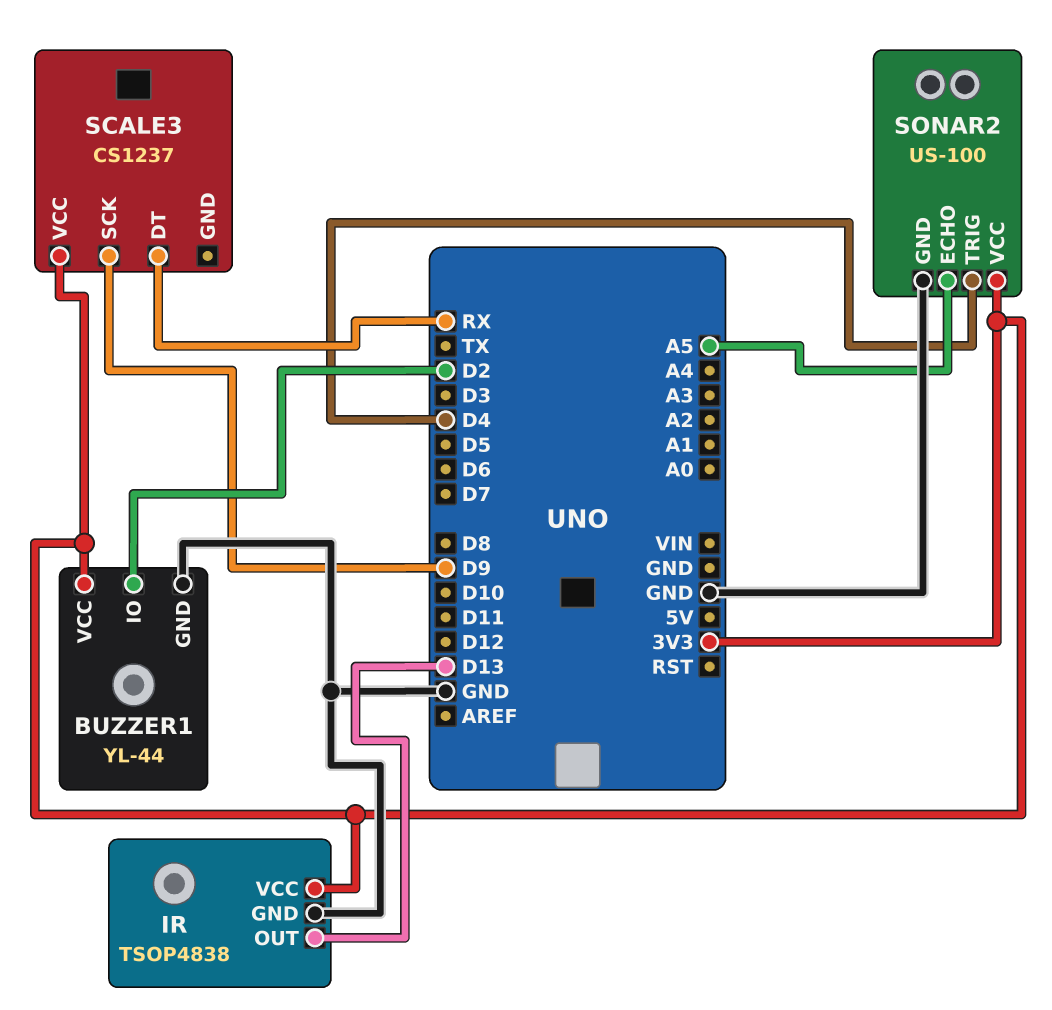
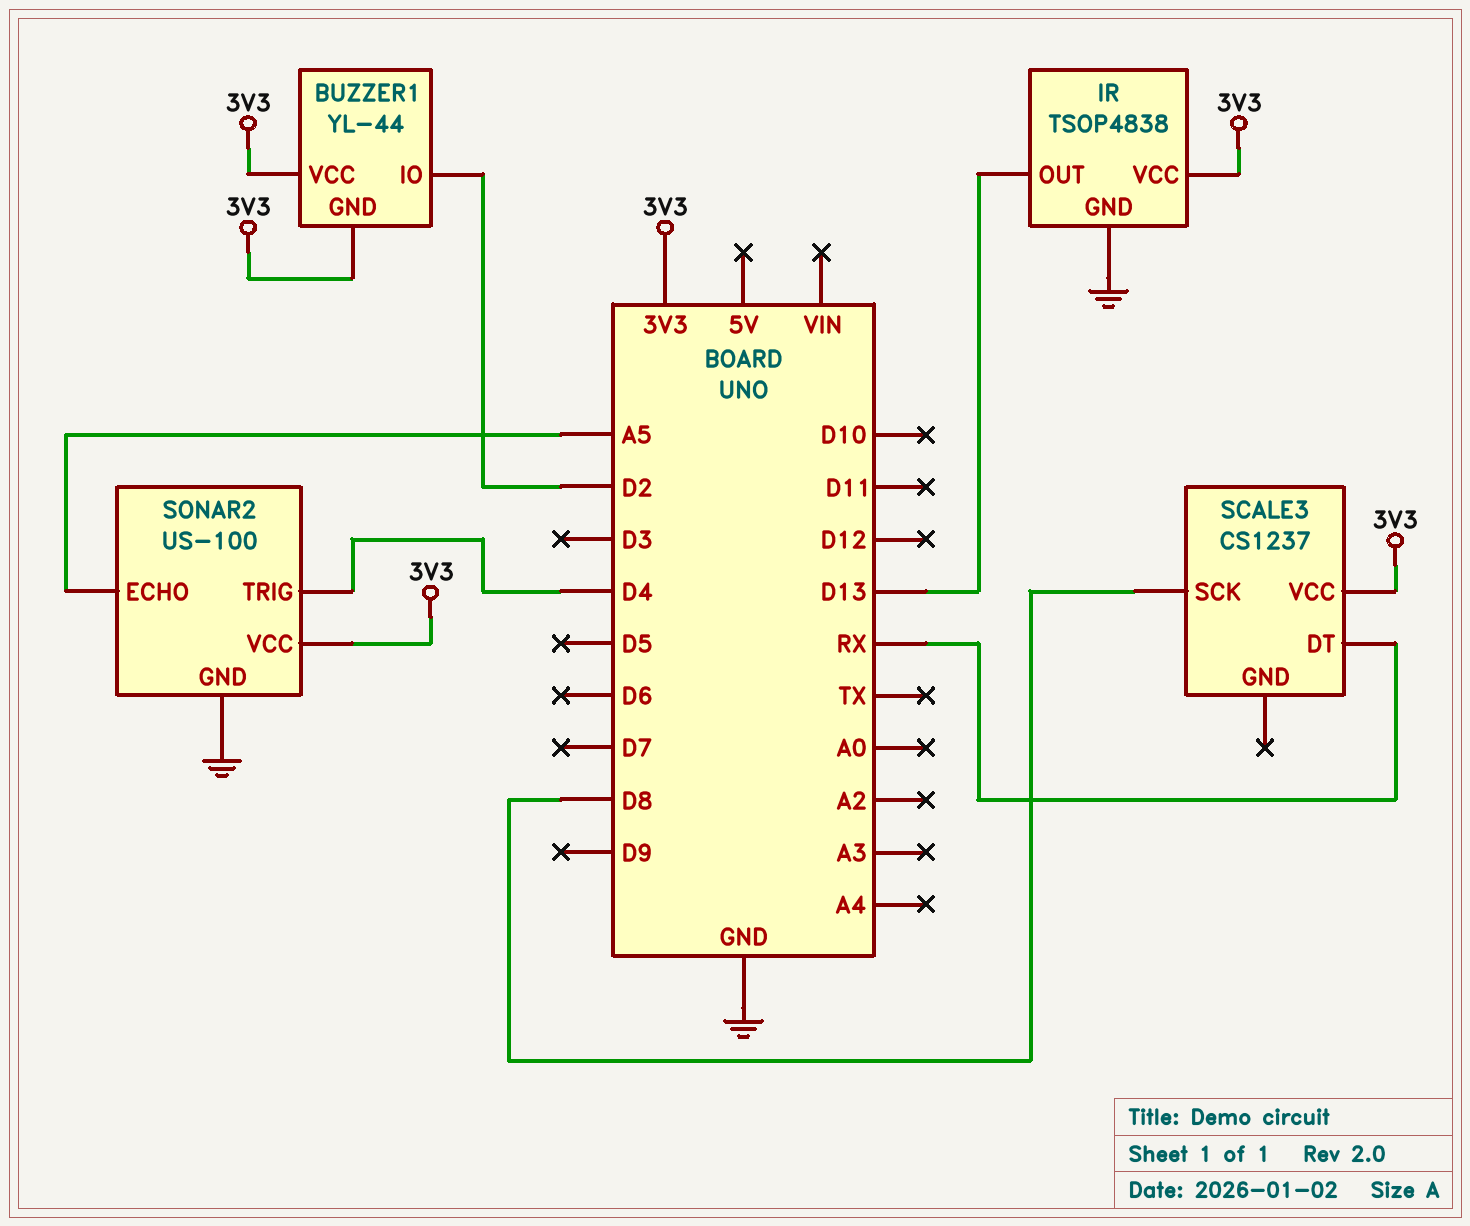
BUZZER1 pin GND: GND -> 3V3
SCALE3 pin SCK: D9 -> D8

